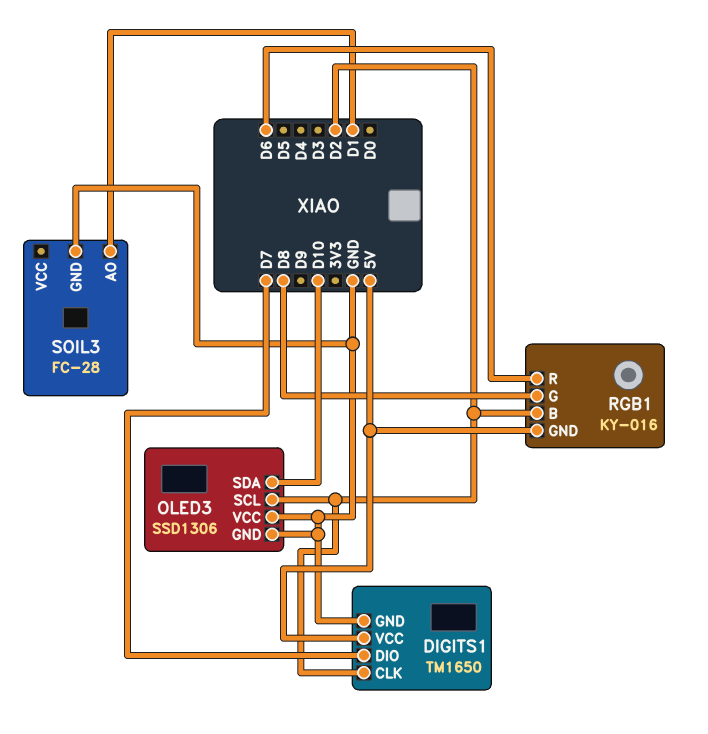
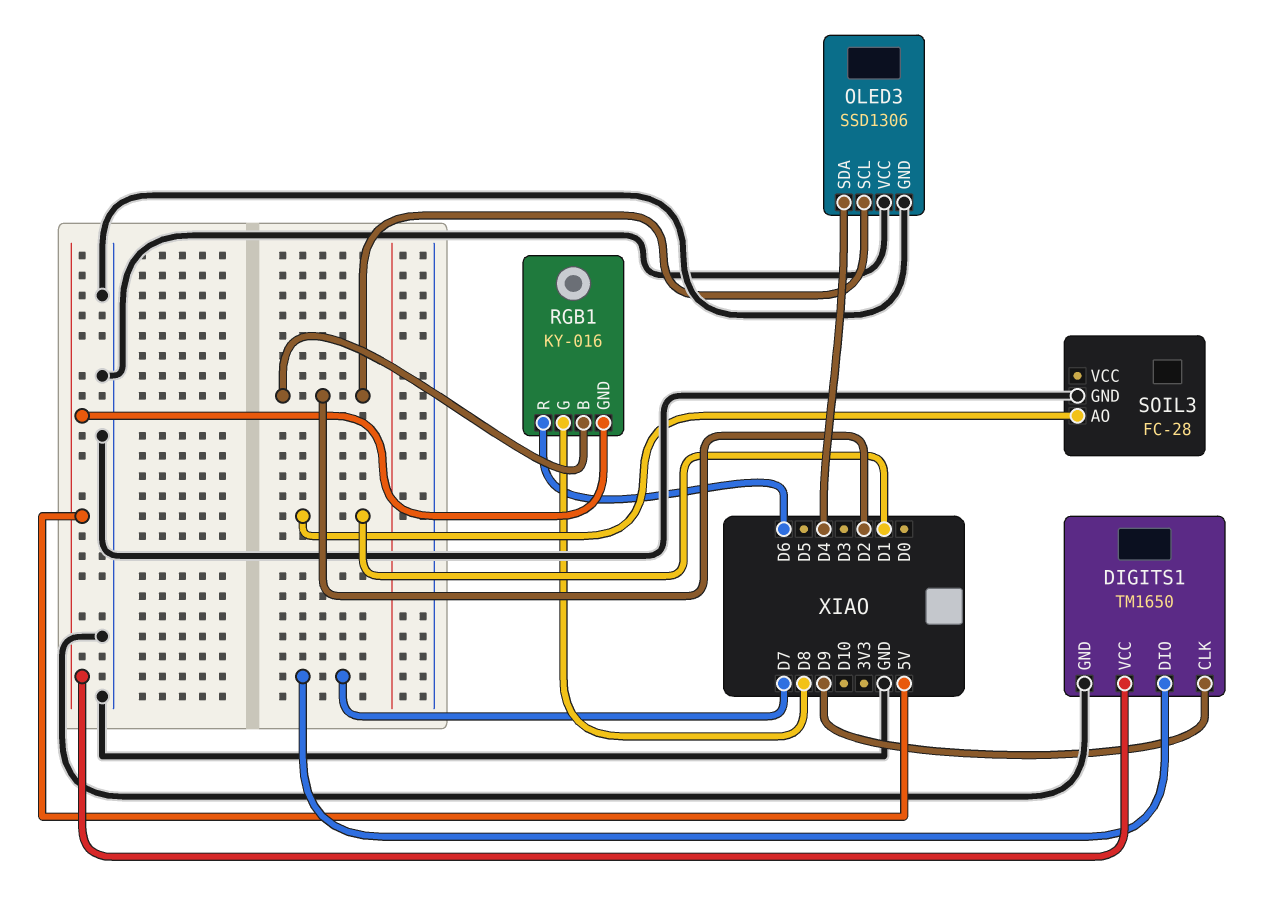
DIGITS1 pin CLK: D2 -> D9
OLED3 pin SDA: D10 -> D4

